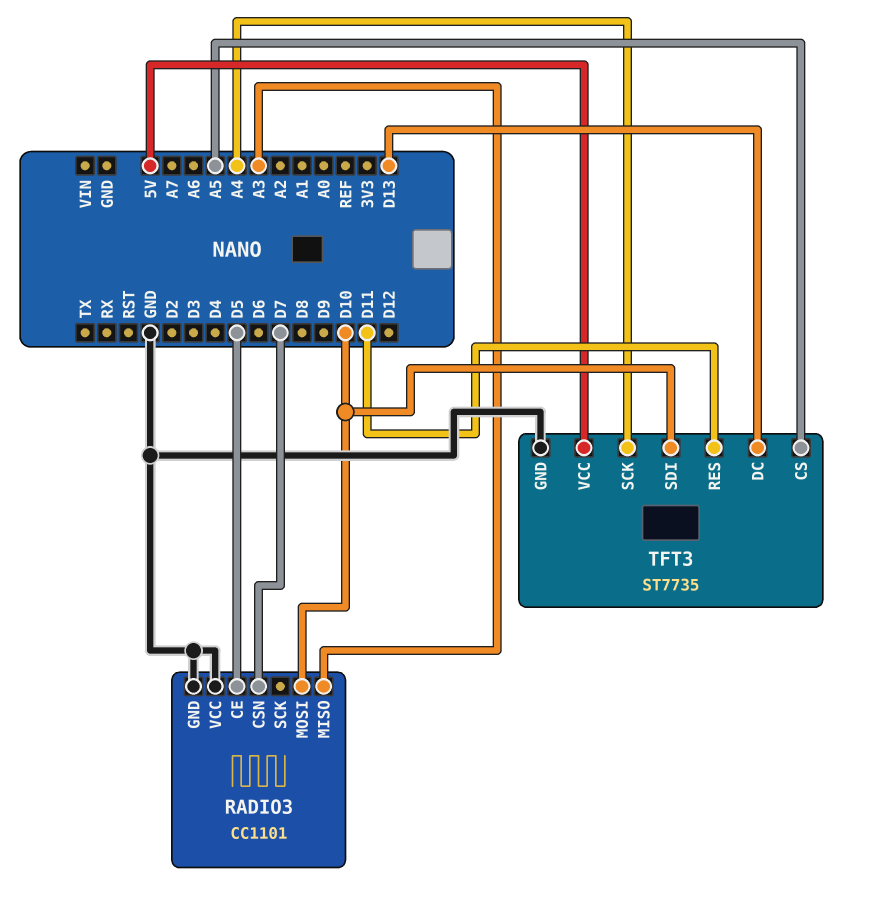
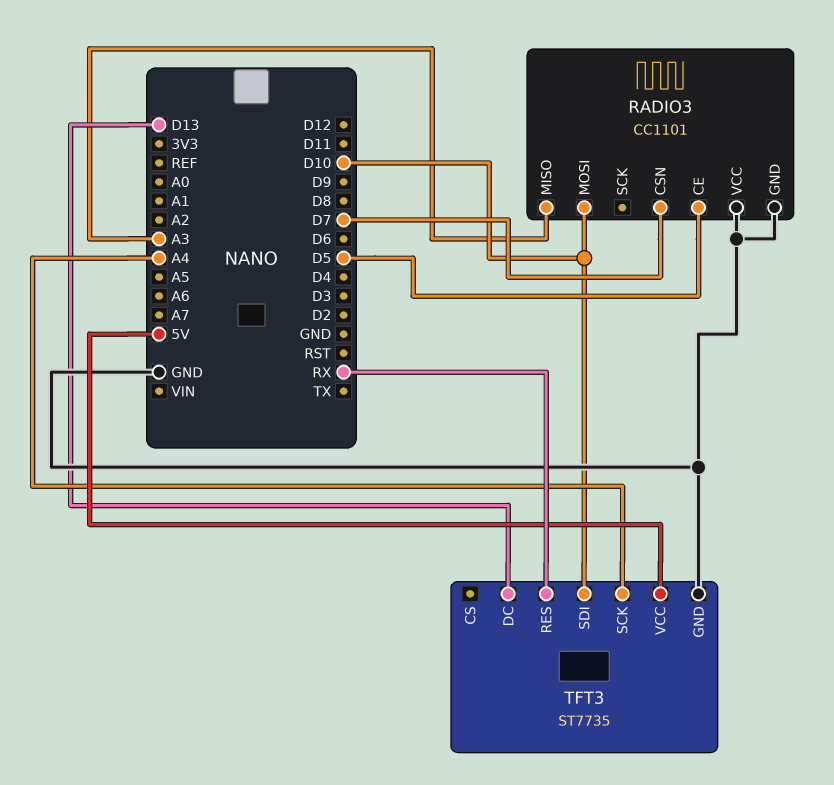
TFT3 pin CS: A5 -> none
TFT3 pin RES: D11 -> RX

